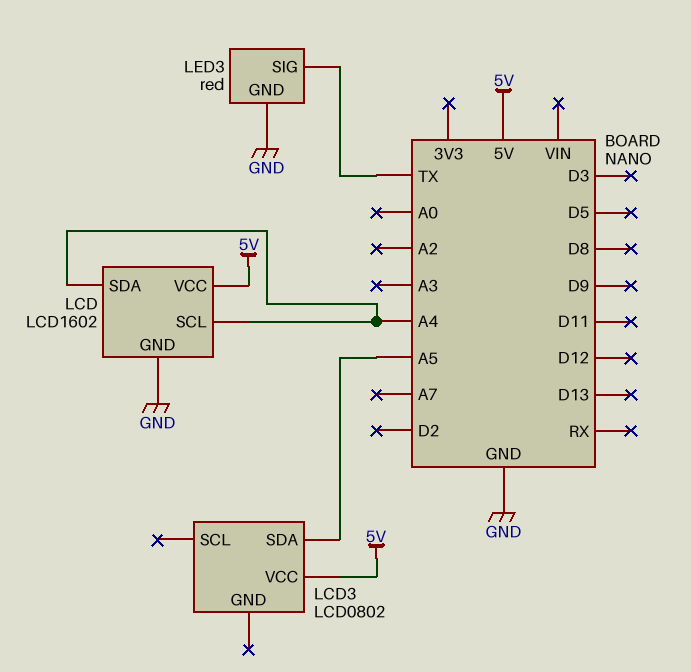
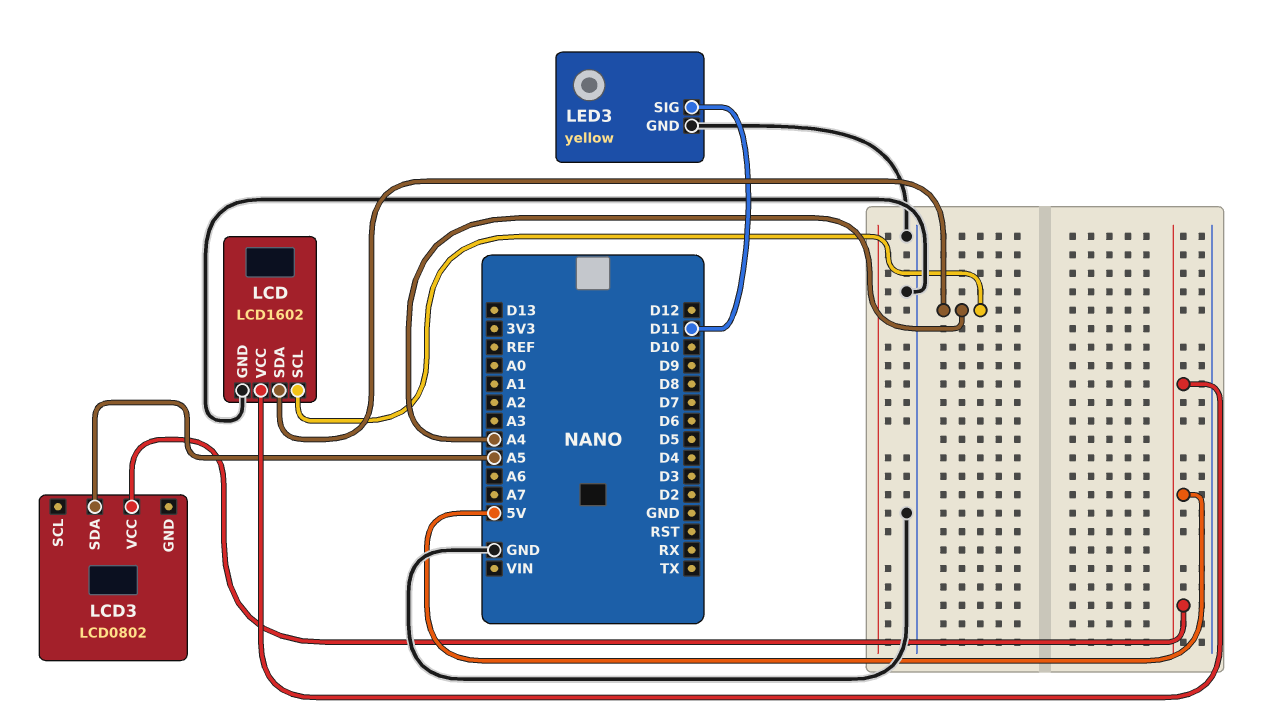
LED3: red -> yellow
LED3 pin SIG: TX -> D11

